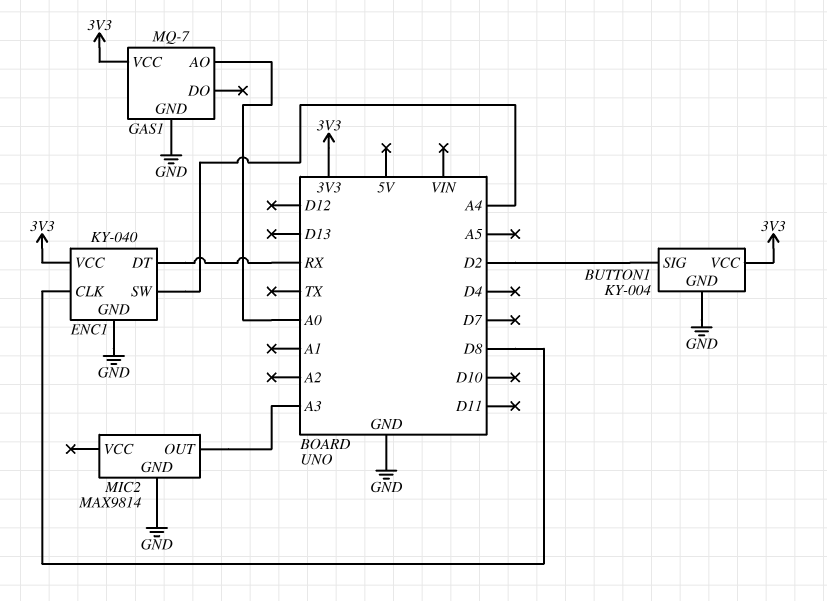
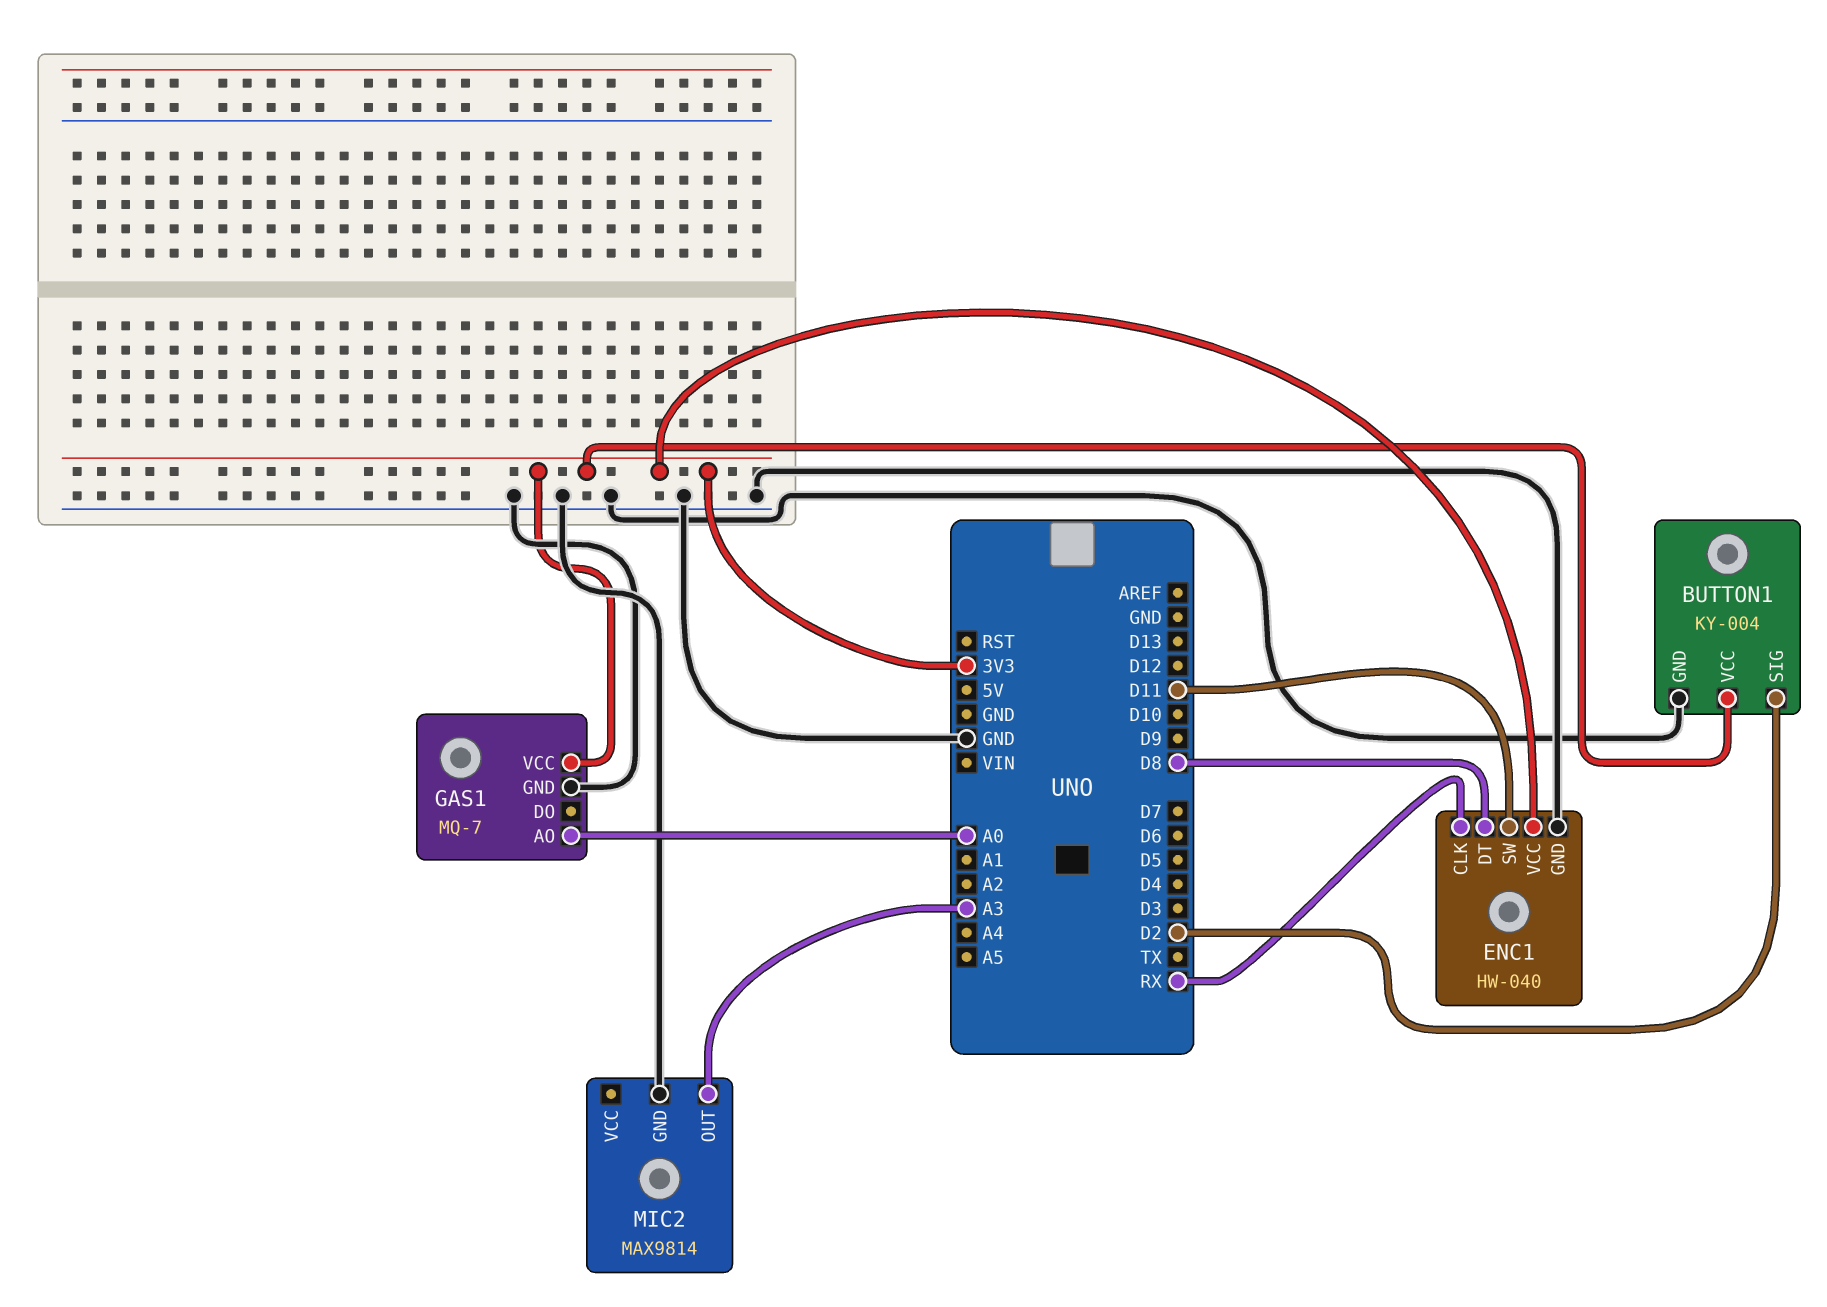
ENC1: KY-040 -> HW-040
ENC1 pin CLK: D8 -> RX
ENC1 pin DT: RX -> D8
ENC1 pin SW: A4 -> D11

